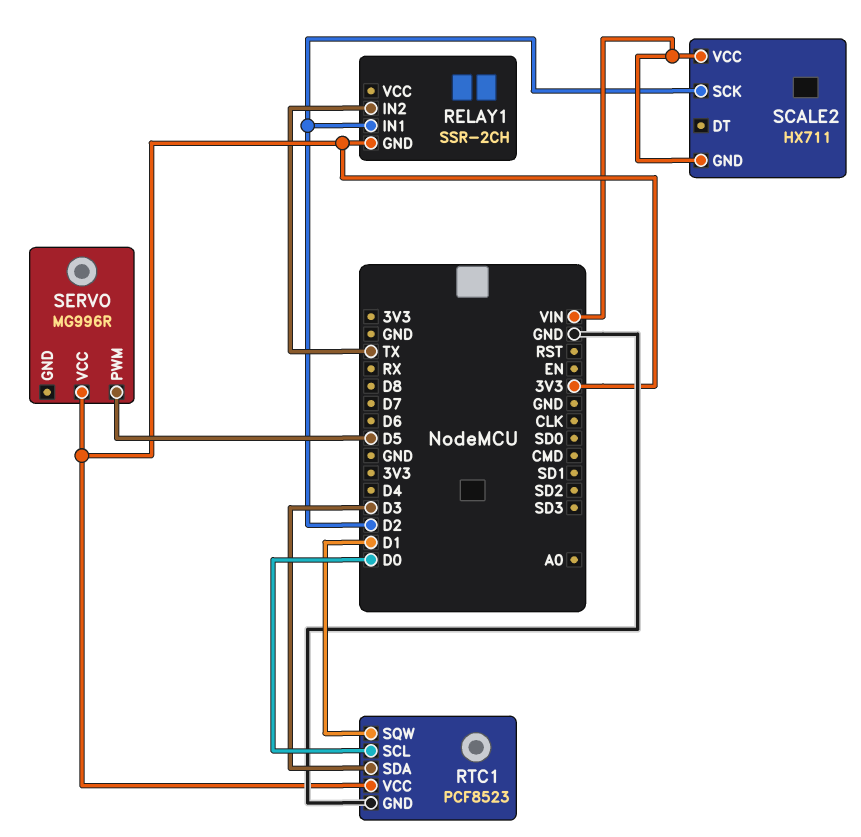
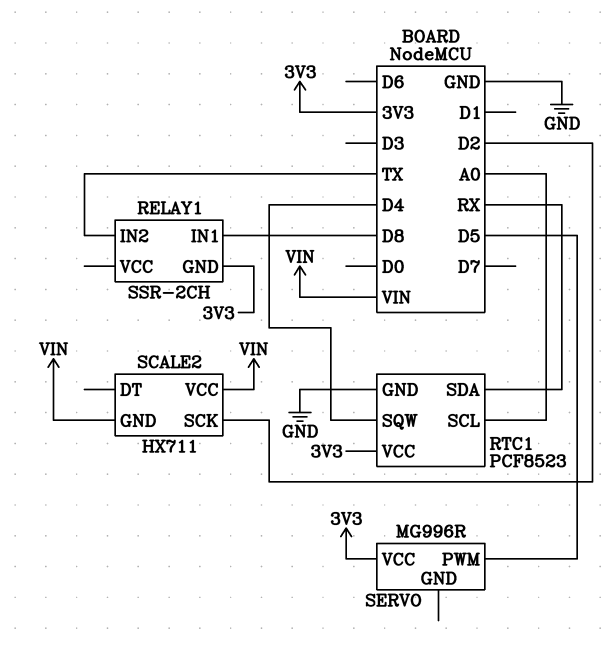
RELAY1 pin IN1: D2 -> D8
RTC1 pin SCL: D0 -> A0
RTC1 pin SDA: D3 -> RX
RTC1 pin SQW: D1 -> D4

